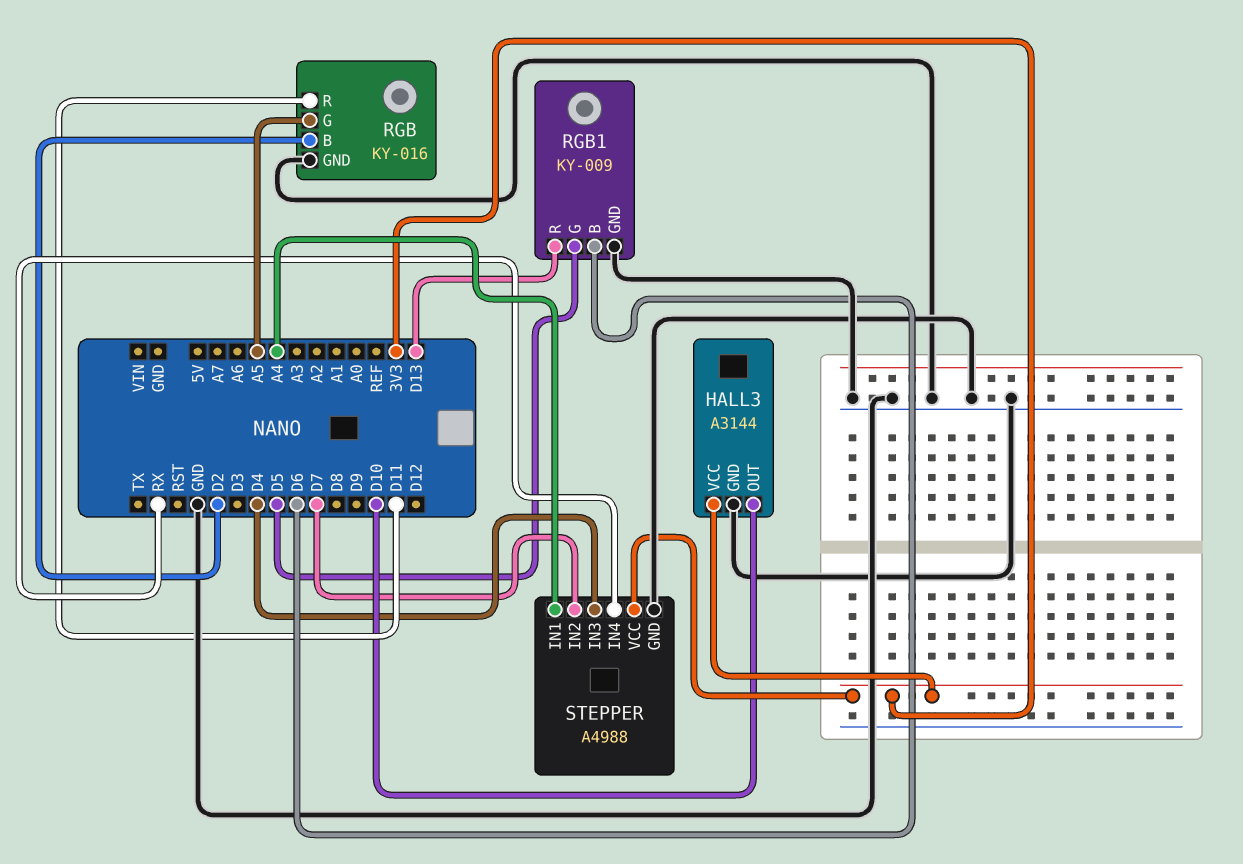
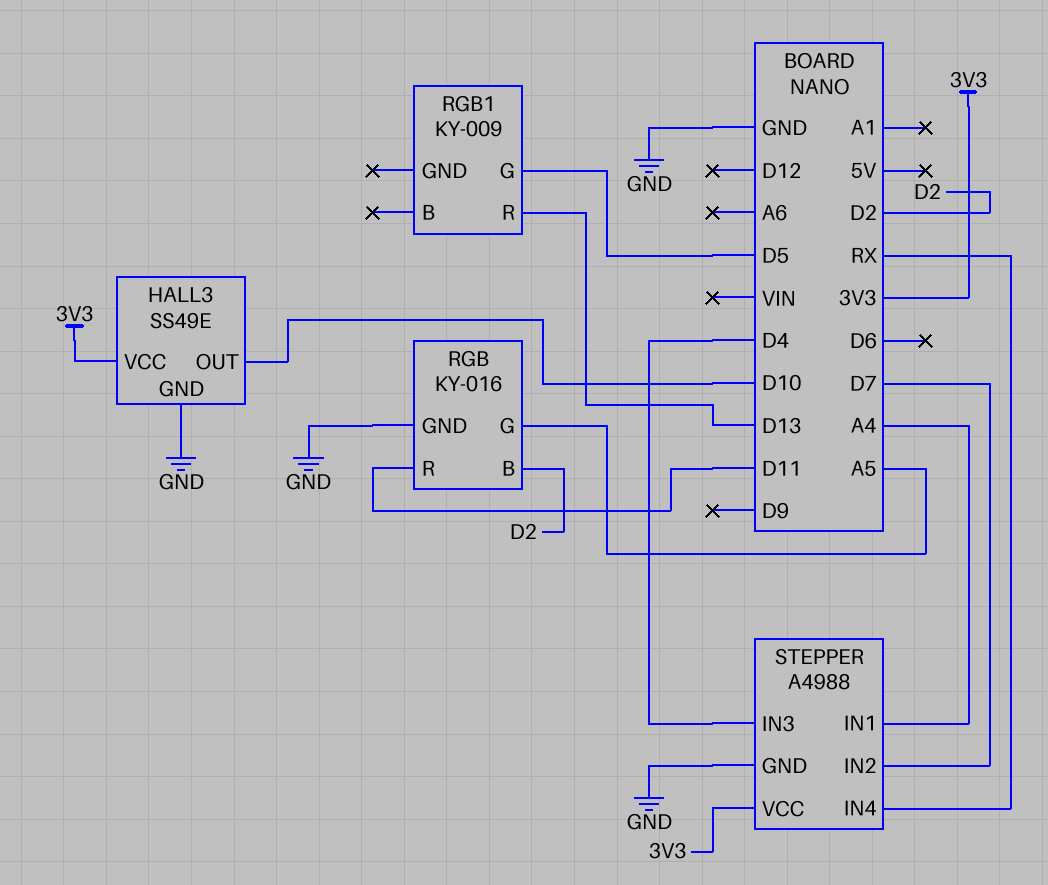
HALL3: A3144 -> SS49E
RGB1 pin B: D6 -> none
RGB1 pin GND: GND -> none

